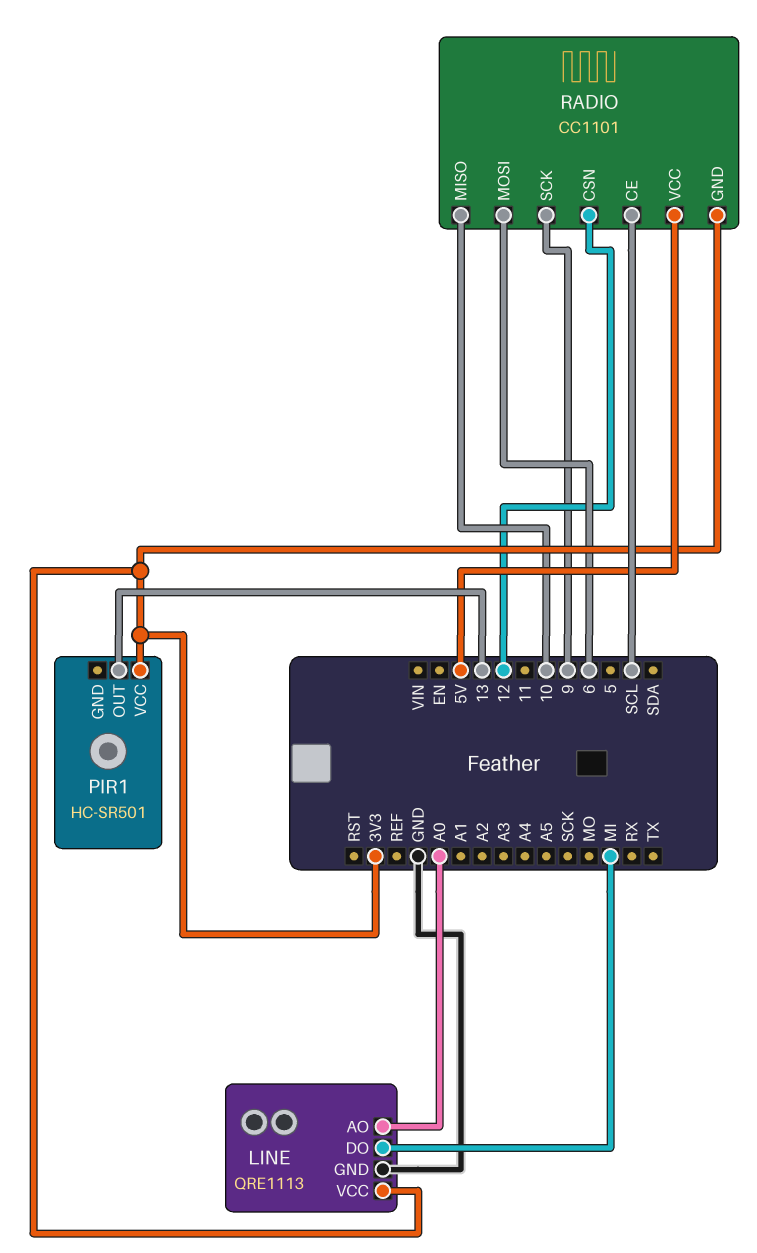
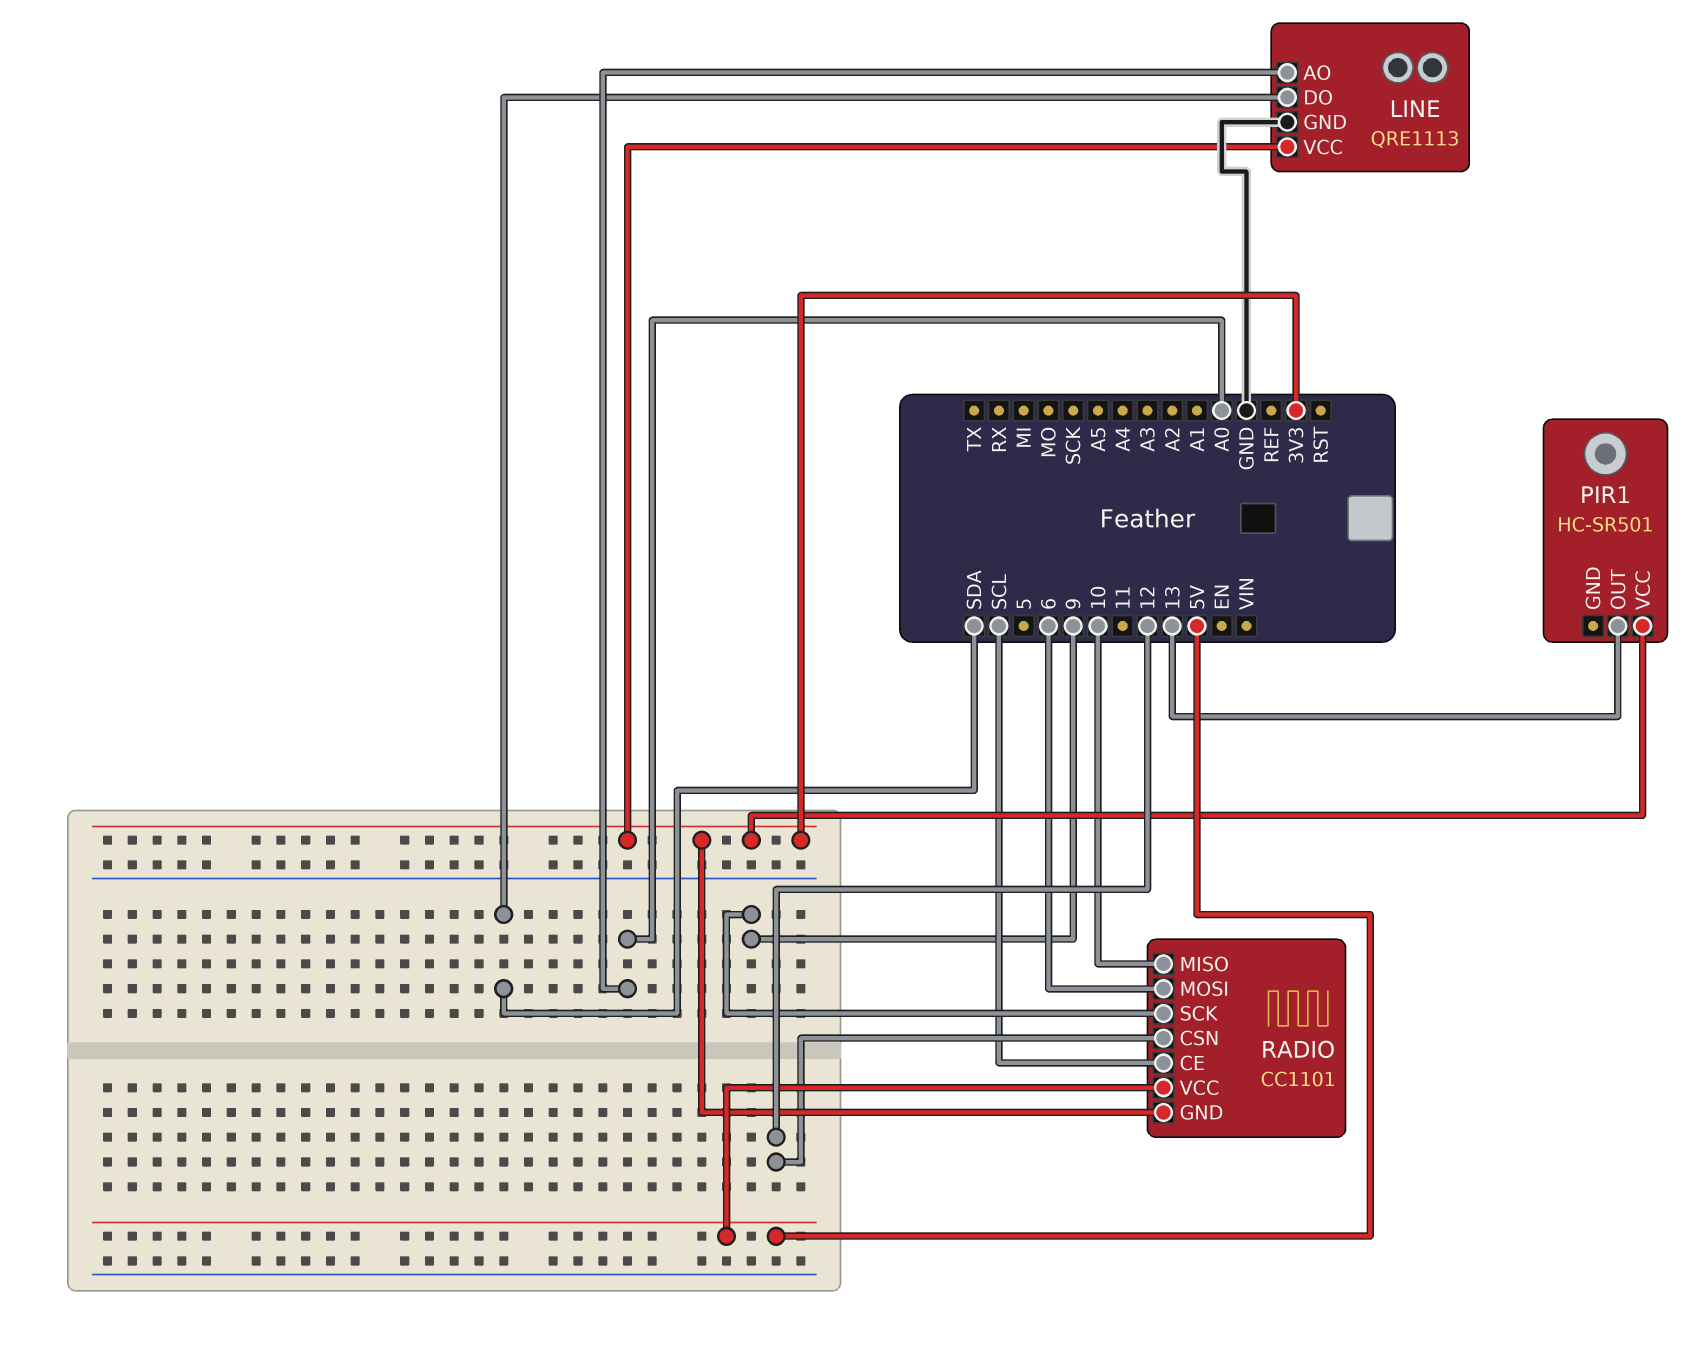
LINE pin DO: MI -> SDA

